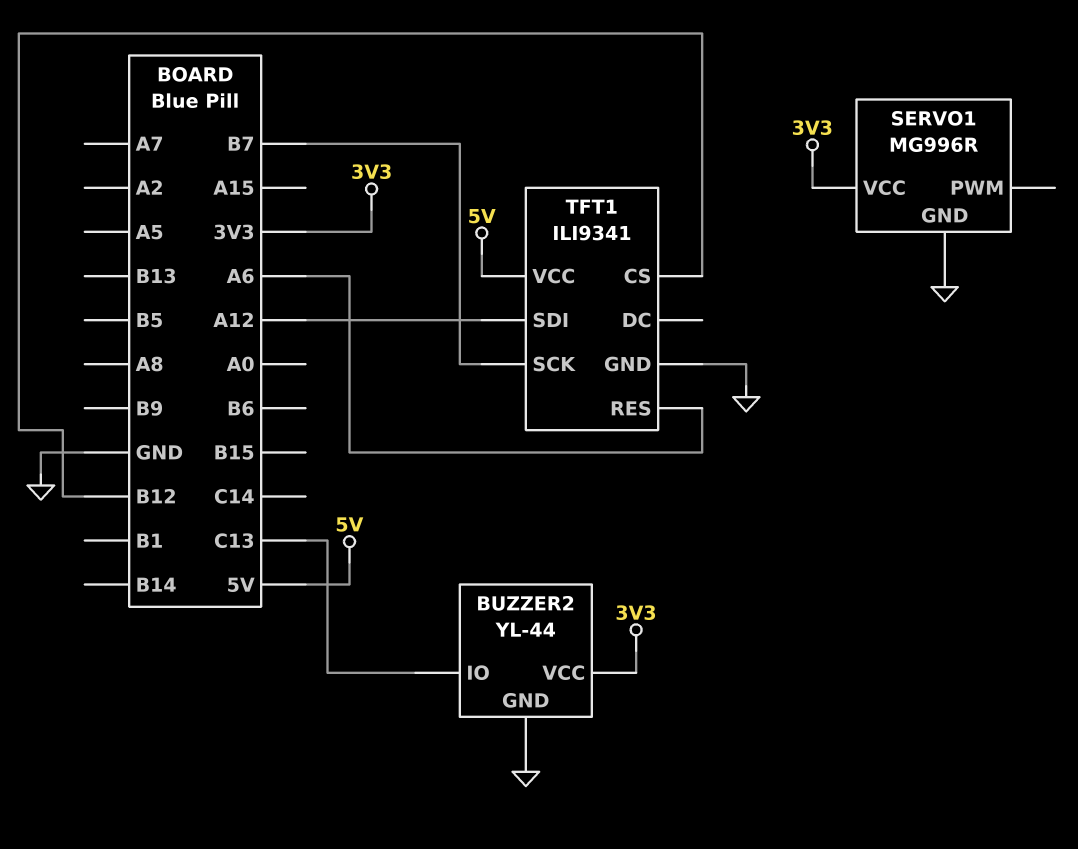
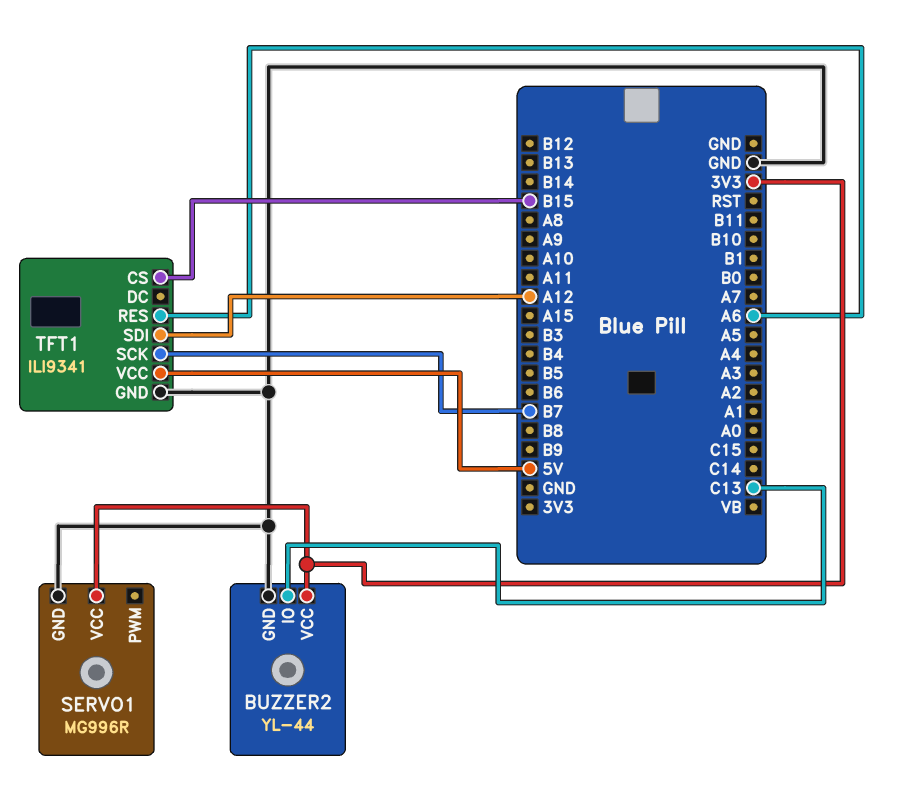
TFT1 pin CS: B12 -> B15

